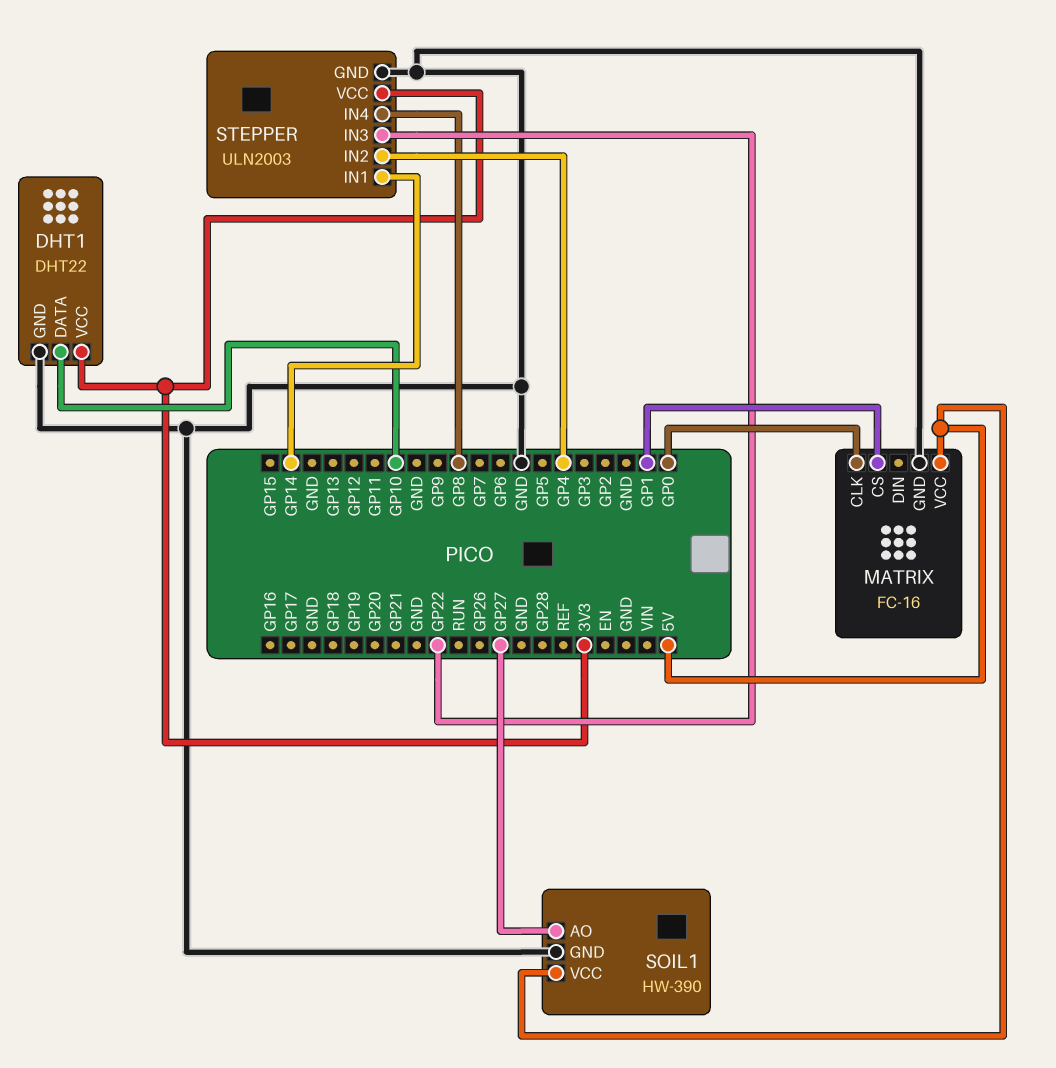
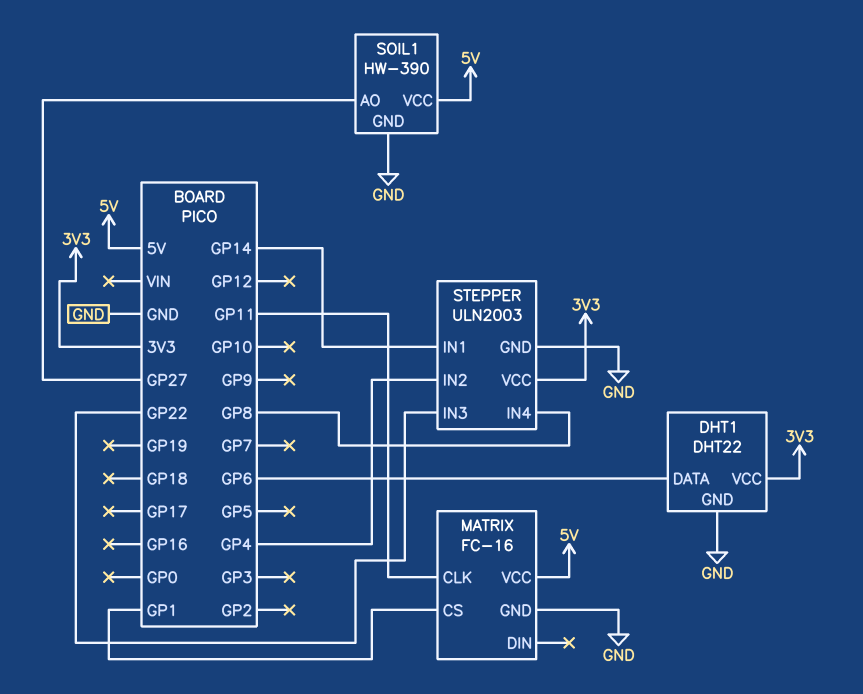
DHT1 pin DATA: GP10 -> GP6
MATRIX pin CLK: GP0 -> GP11

